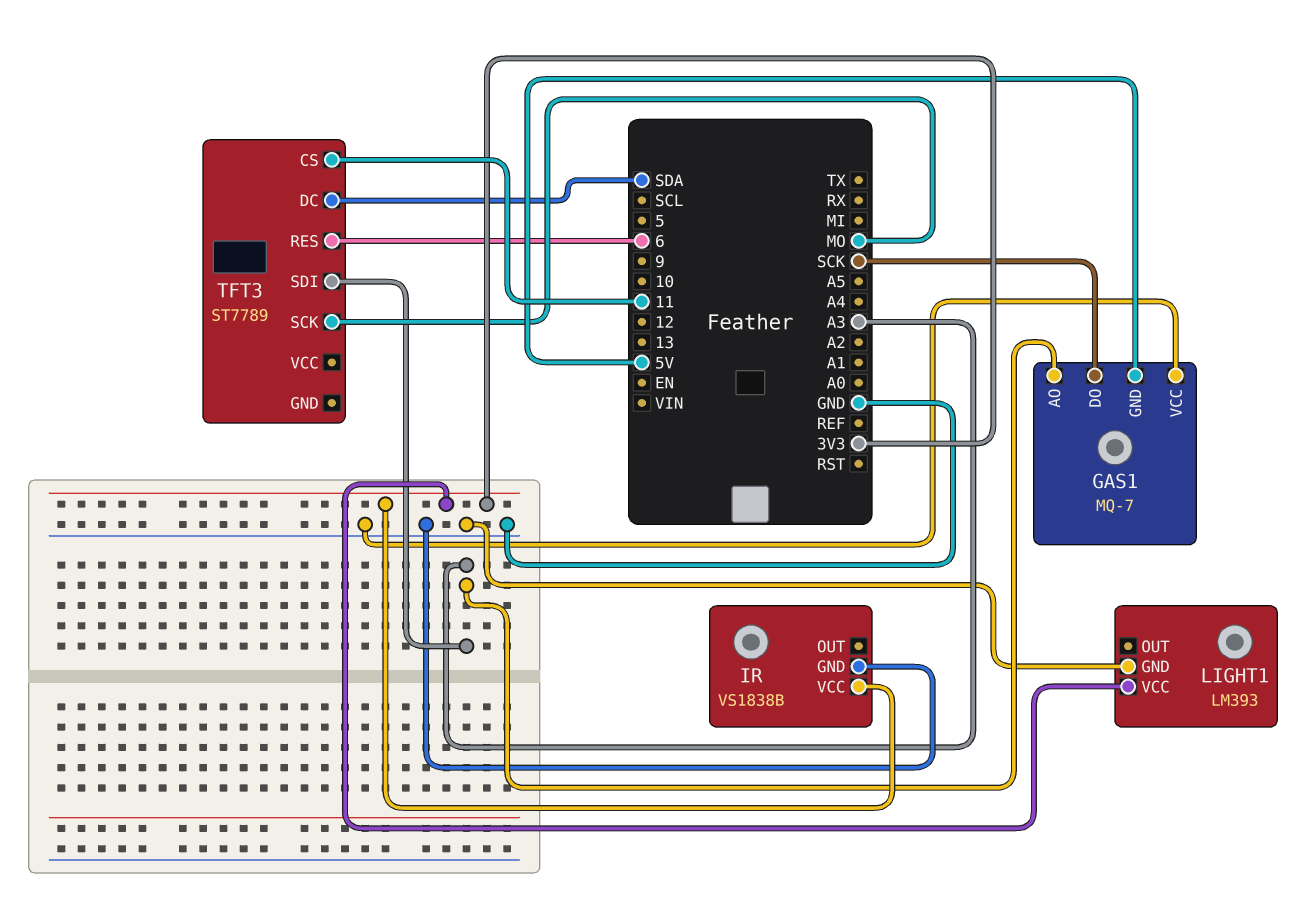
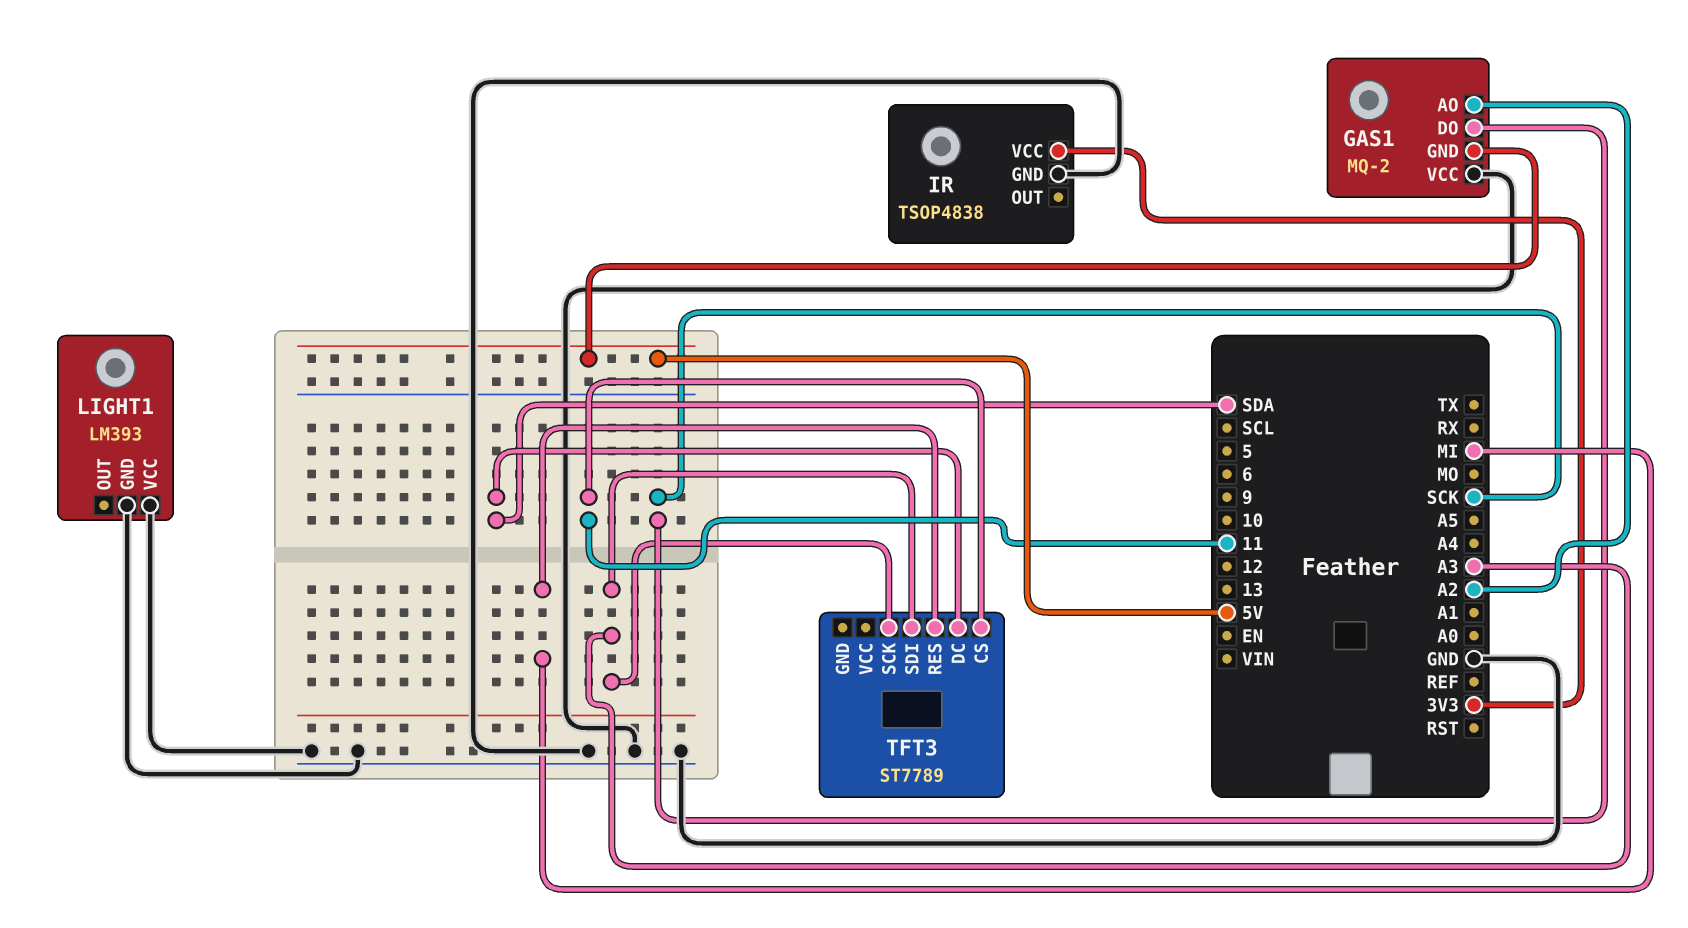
GAS1: MQ-7 -> MQ-2
GAS1 pin AO: A3 -> A2
IR: VS1838B -> TSOP4838
LIGHT1 pin VCC: 3V3 -> GND
TFT3 pin RES: 6 -> MI
TFT3 pin SCK: MO -> A3

